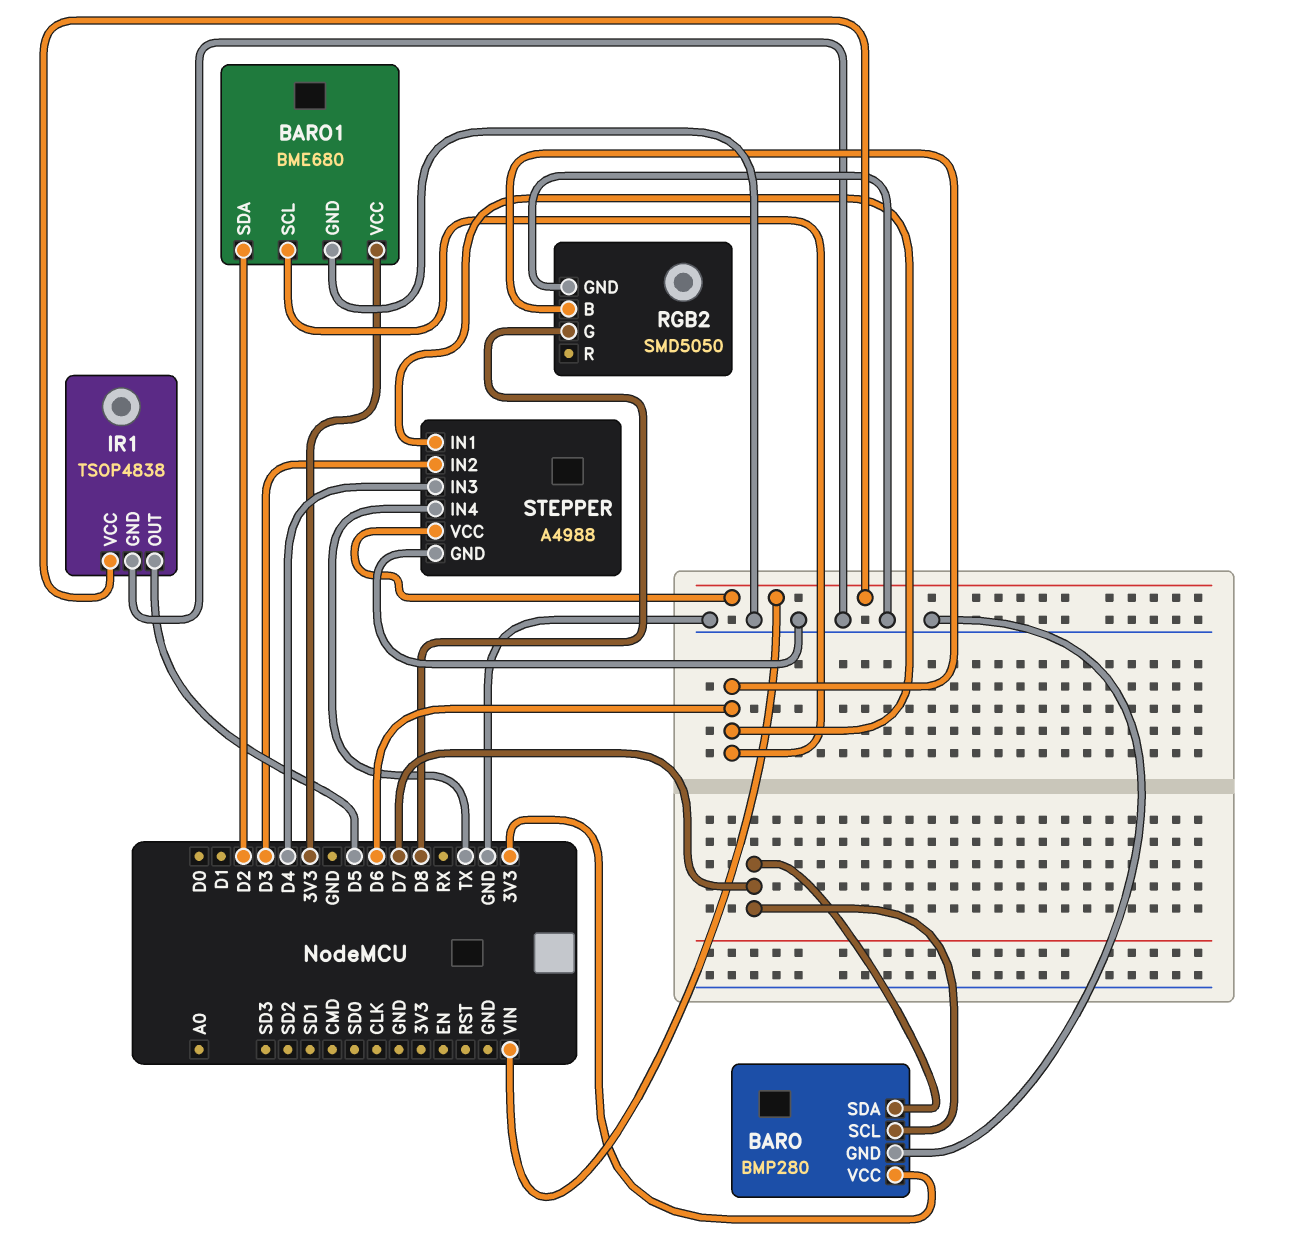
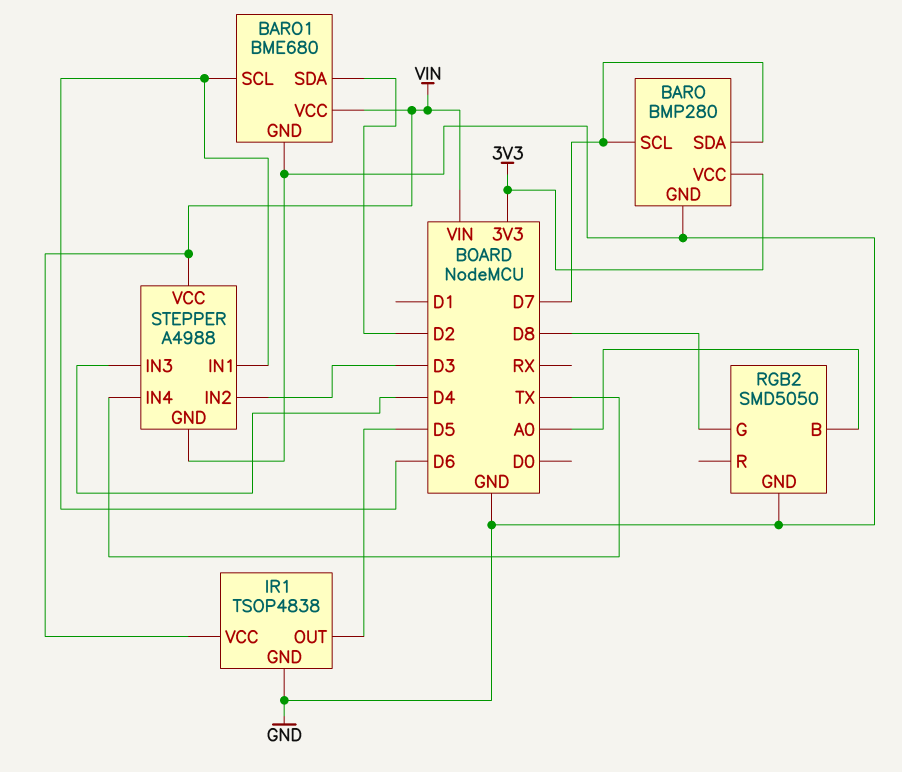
BARO1 pin VCC: 3V3 -> VIN
RGB2 pin B: D6 -> A0

